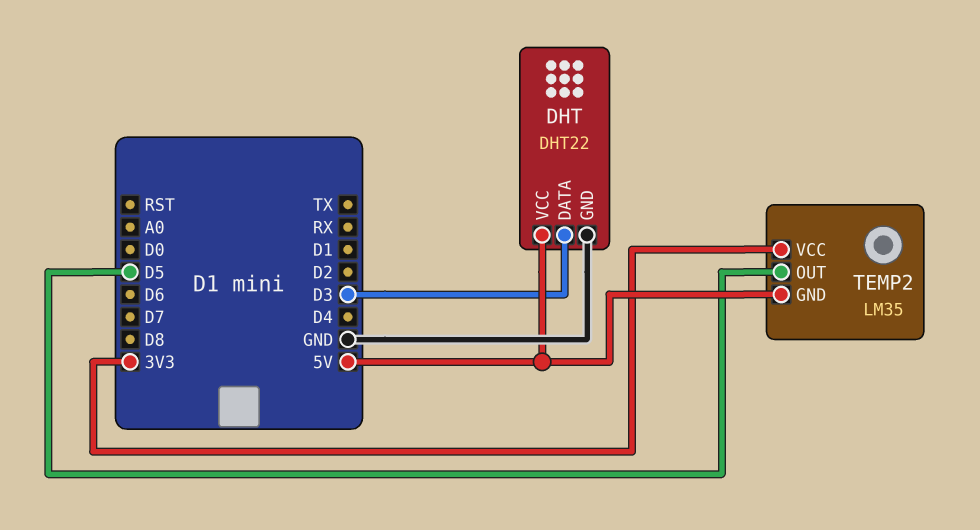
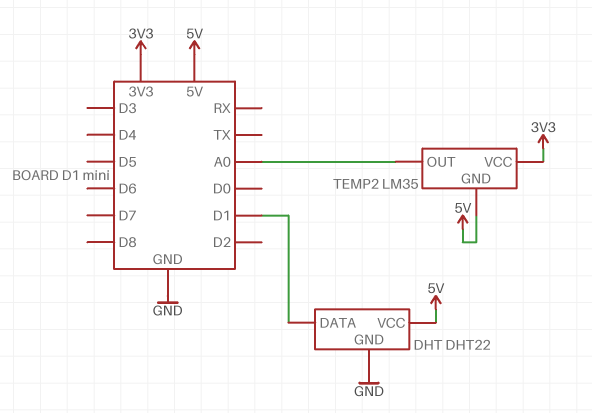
DHT pin DATA: D3 -> D1
TEMP2 pin OUT: D5 -> A0

